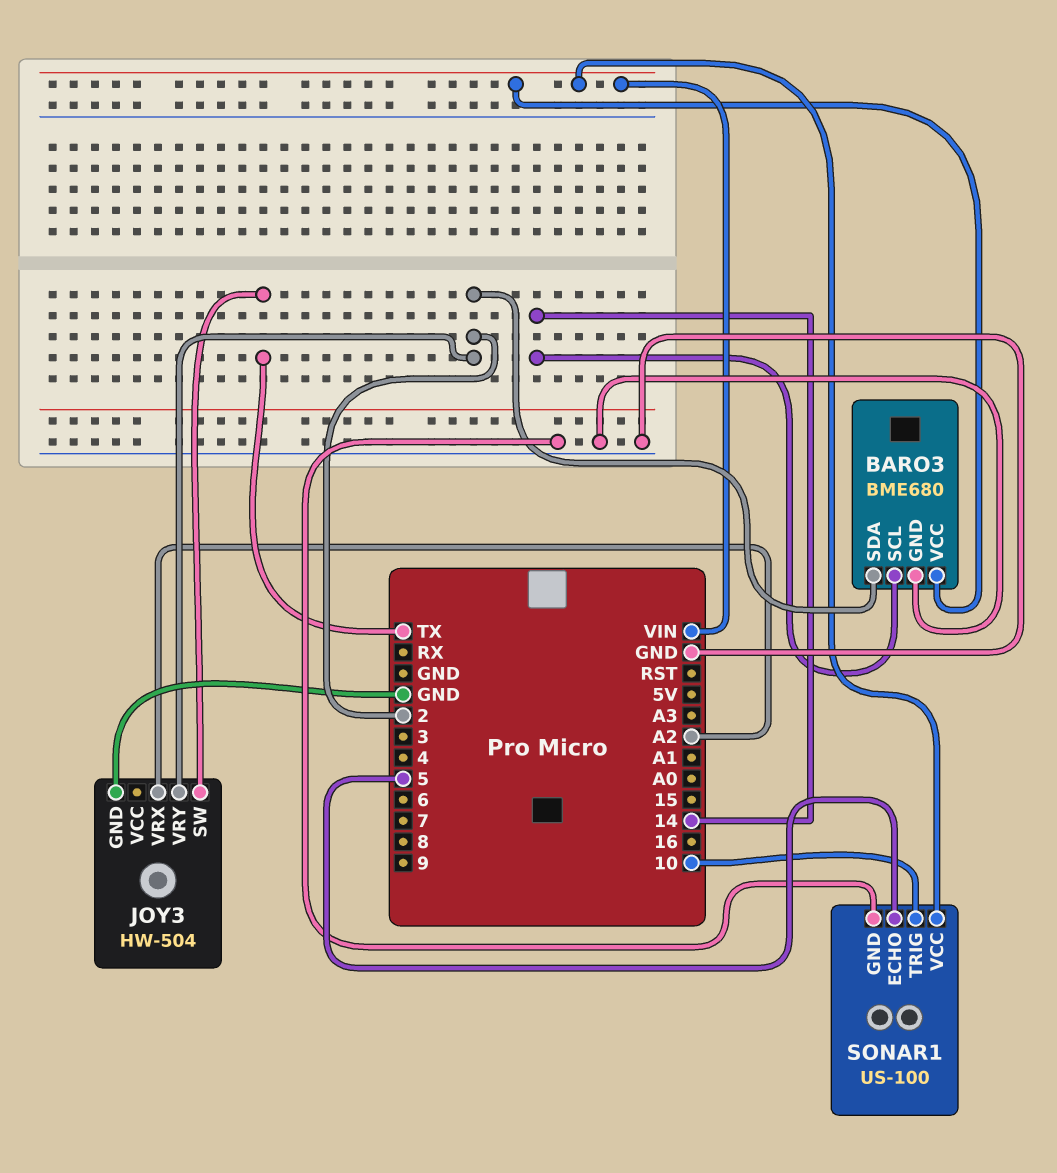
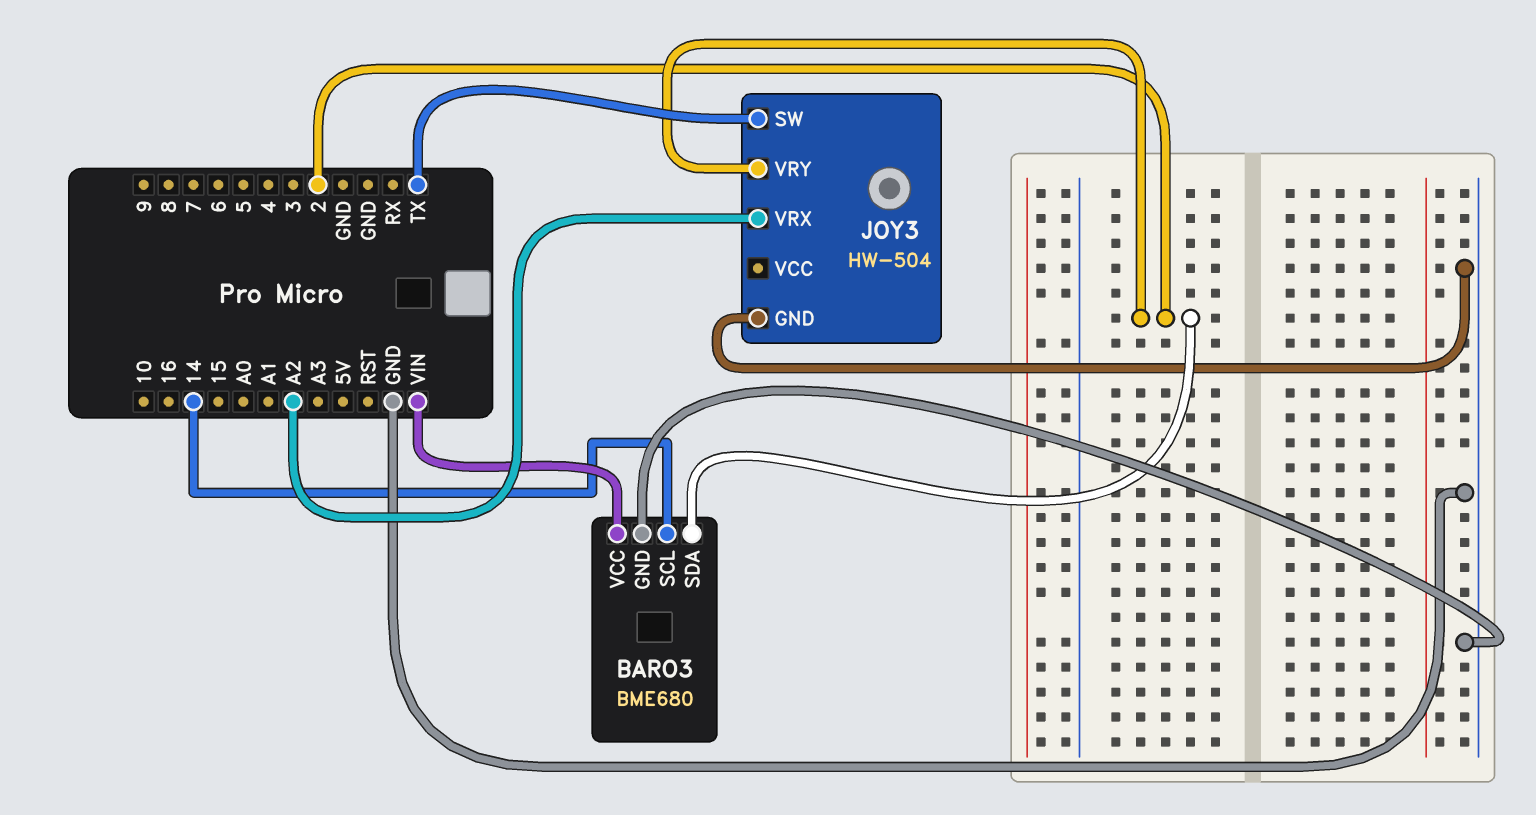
SONAR1: US-100 -> none
SONAR1 pin ECHO: 5 -> none
SONAR1 pin GND: GND -> none
SONAR1 pin TRIG: 10 -> none
SONAR1 pin VCC: VIN -> none

